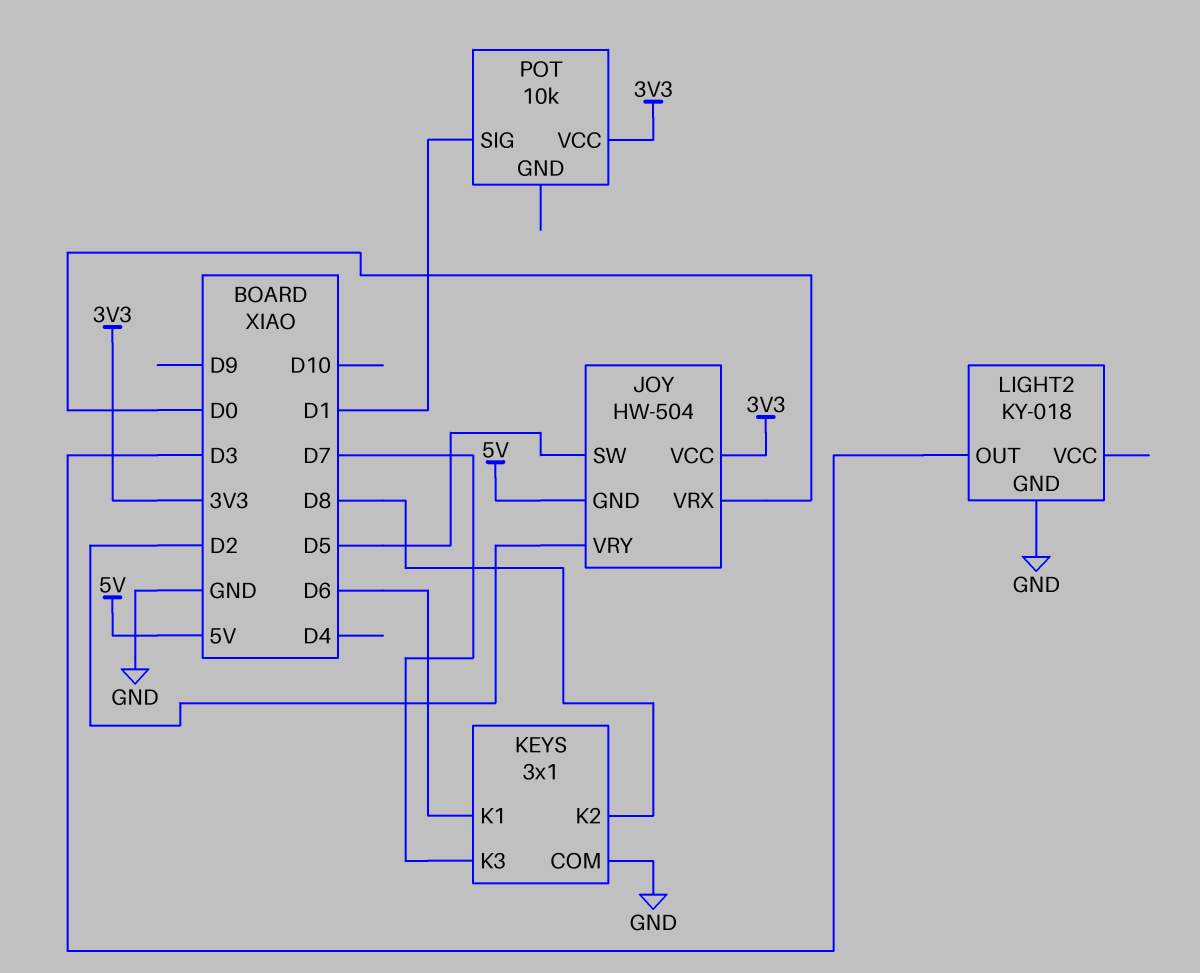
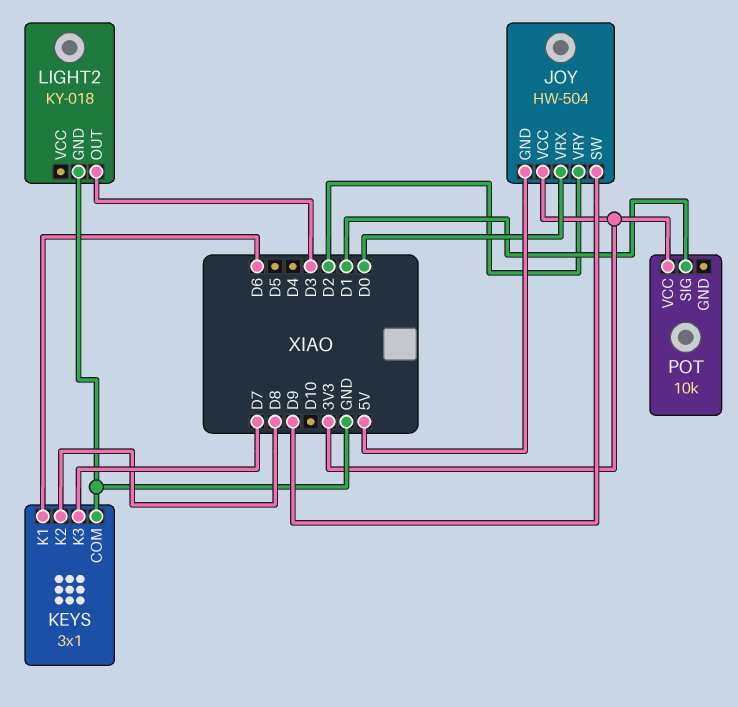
JOY pin SW: D5 -> D9

